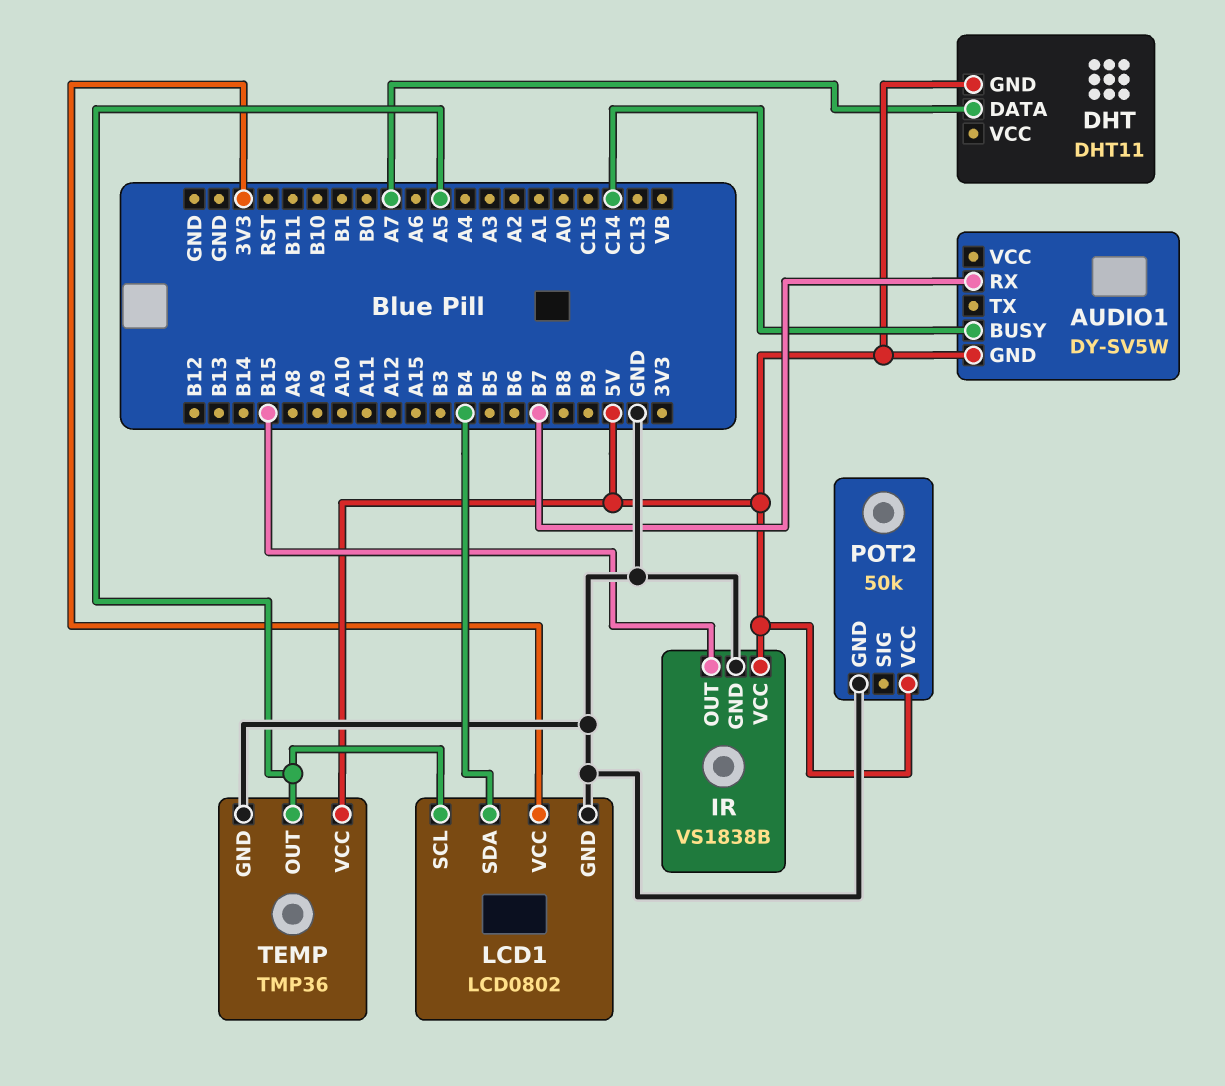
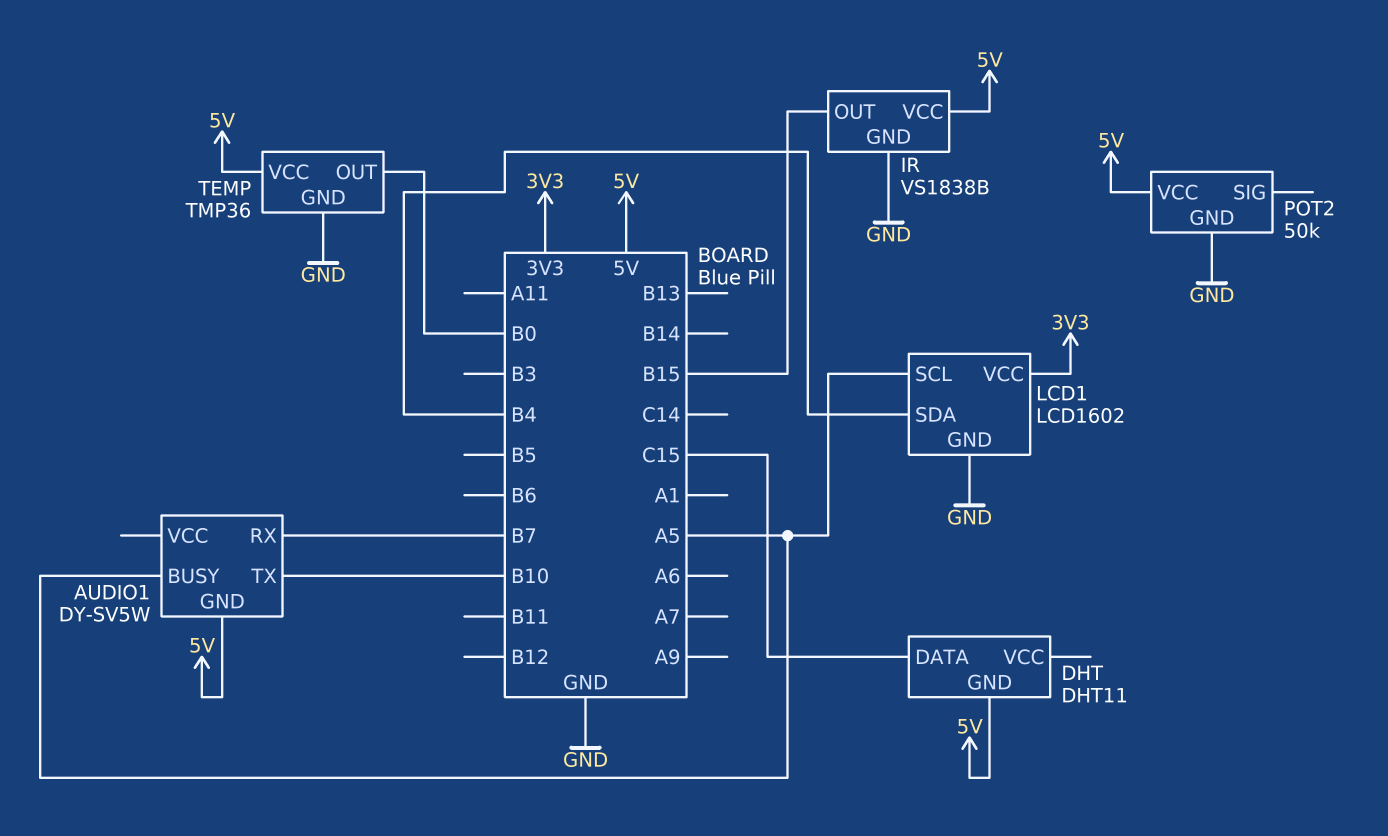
AUDIO1 pin BUSY: C14 -> A5
AUDIO1 pin TX: none -> B10
DHT pin DATA: A7 -> C15
LCD1: LCD0802 -> LCD1602
TEMP pin OUT: A5 -> B0

